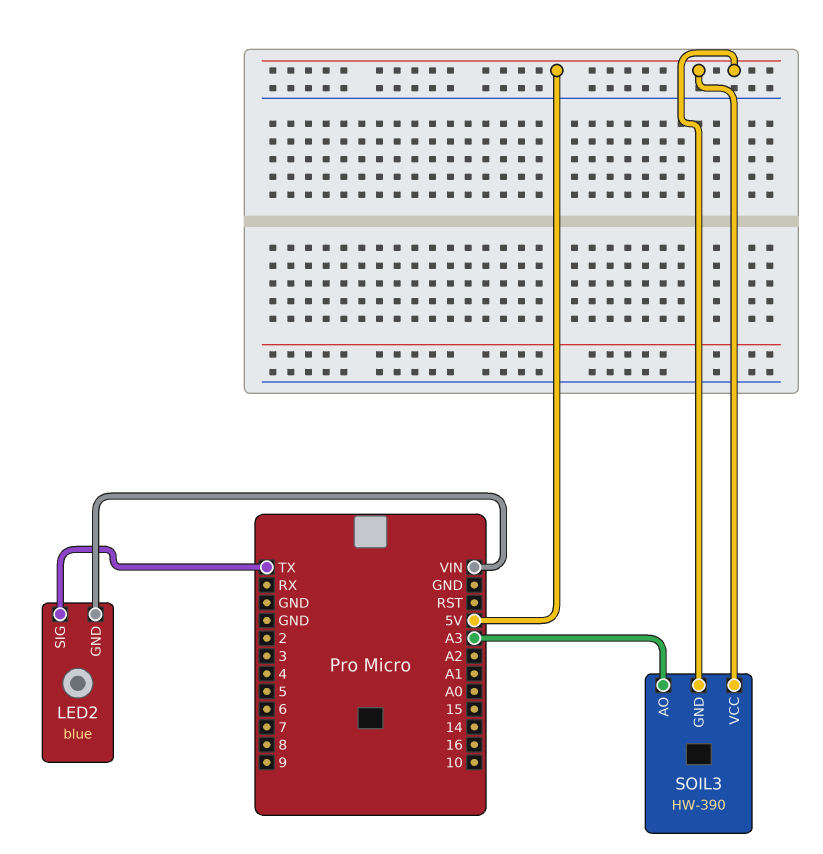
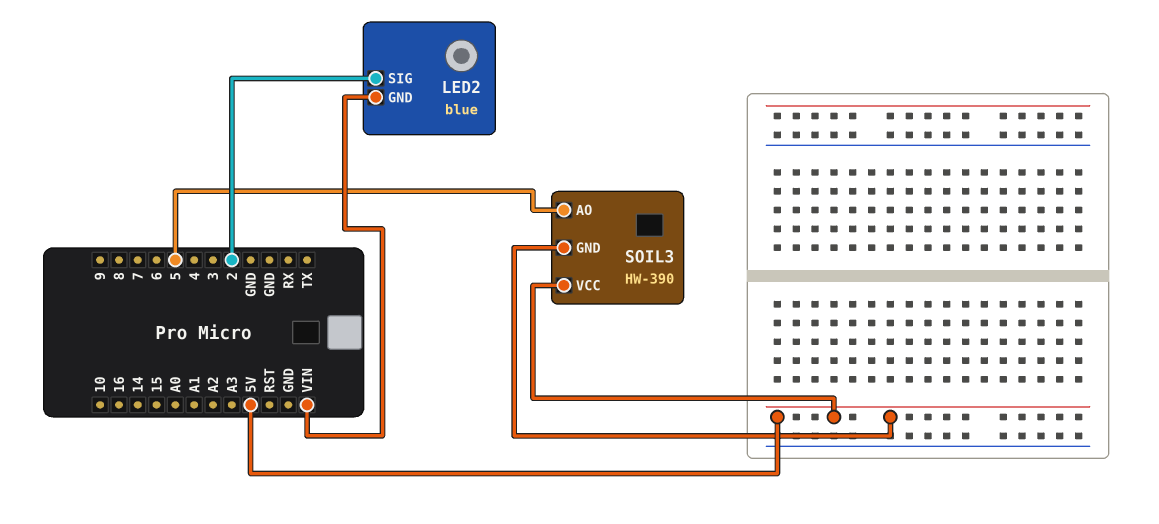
LED2 pin SIG: TX -> 2
SOIL3 pin AO: A3 -> 5

